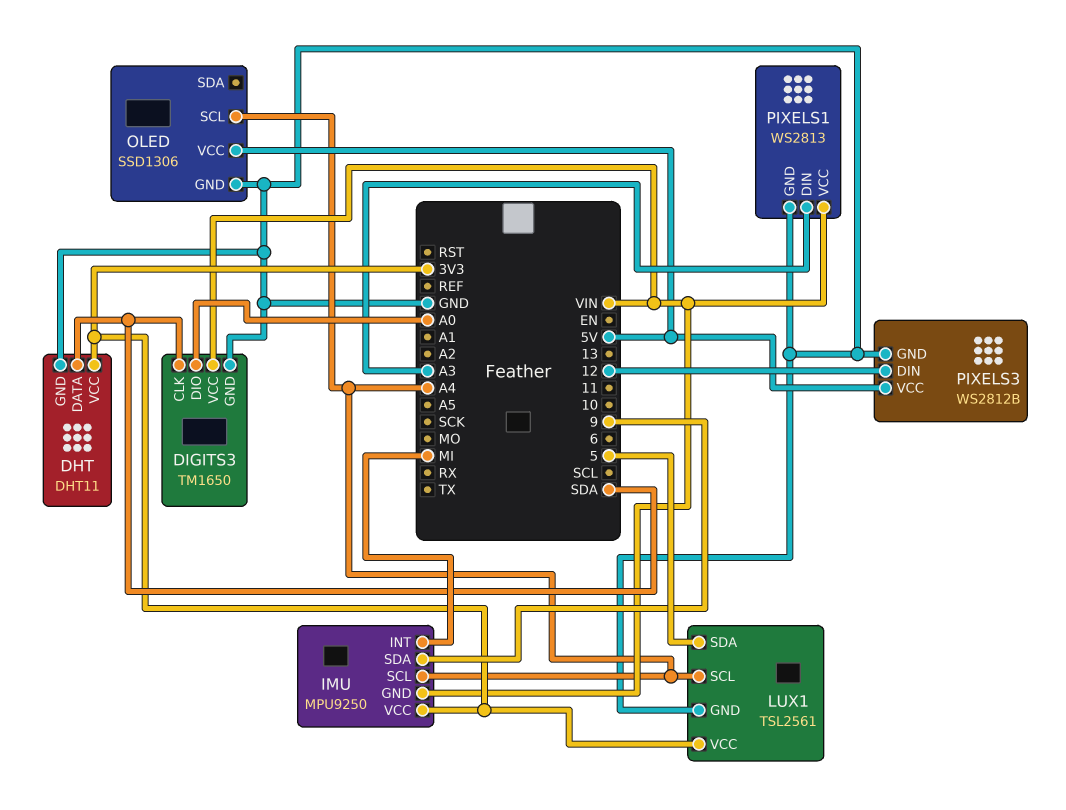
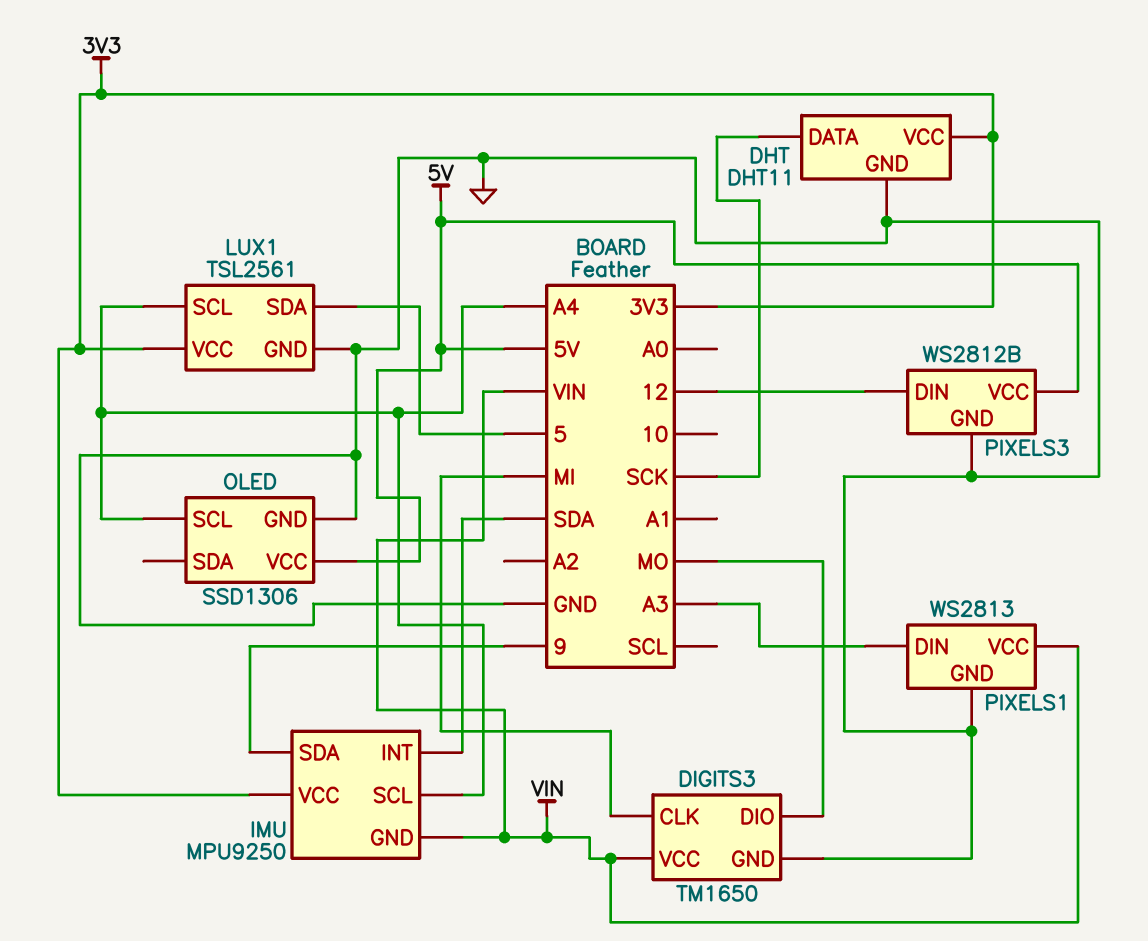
DHT pin DATA: SDA -> SCK
DIGITS3 pin CLK: SDA -> MI
DIGITS3 pin DIO: A0 -> MO
IMU pin INT: MI -> SDA

